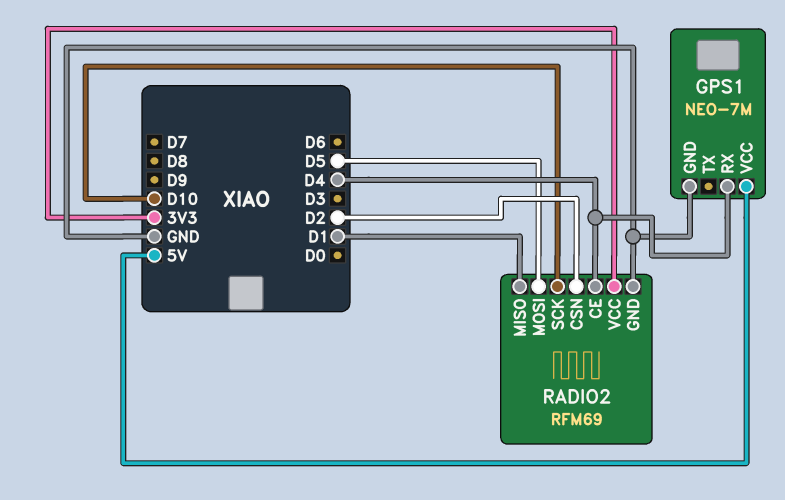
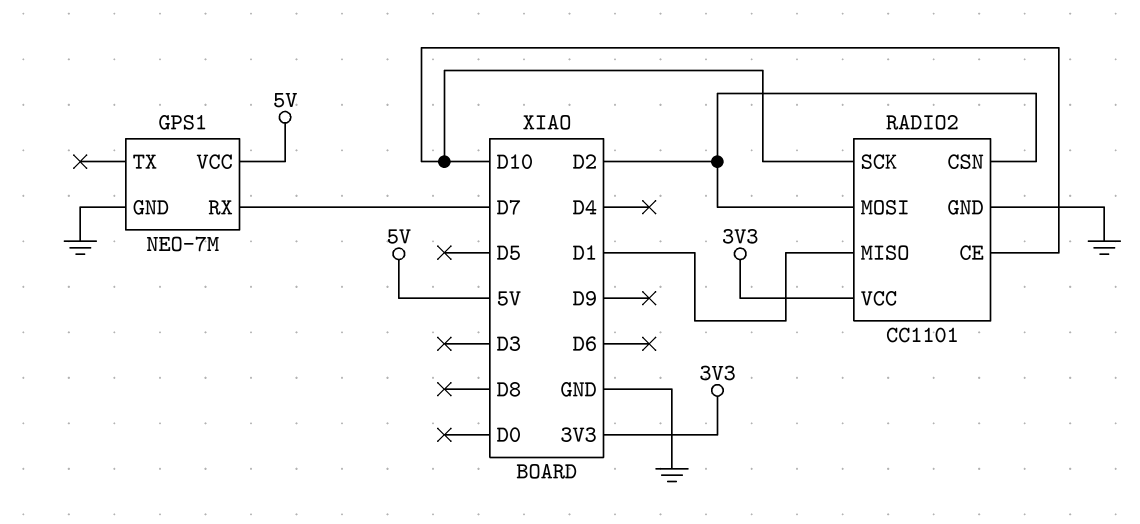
GPS1 pin RX: D4 -> D7
RADIO2: RFM69 -> CC1101
RADIO2 pin CE: D4 -> D10
RADIO2 pin MOSI: D5 -> D2

